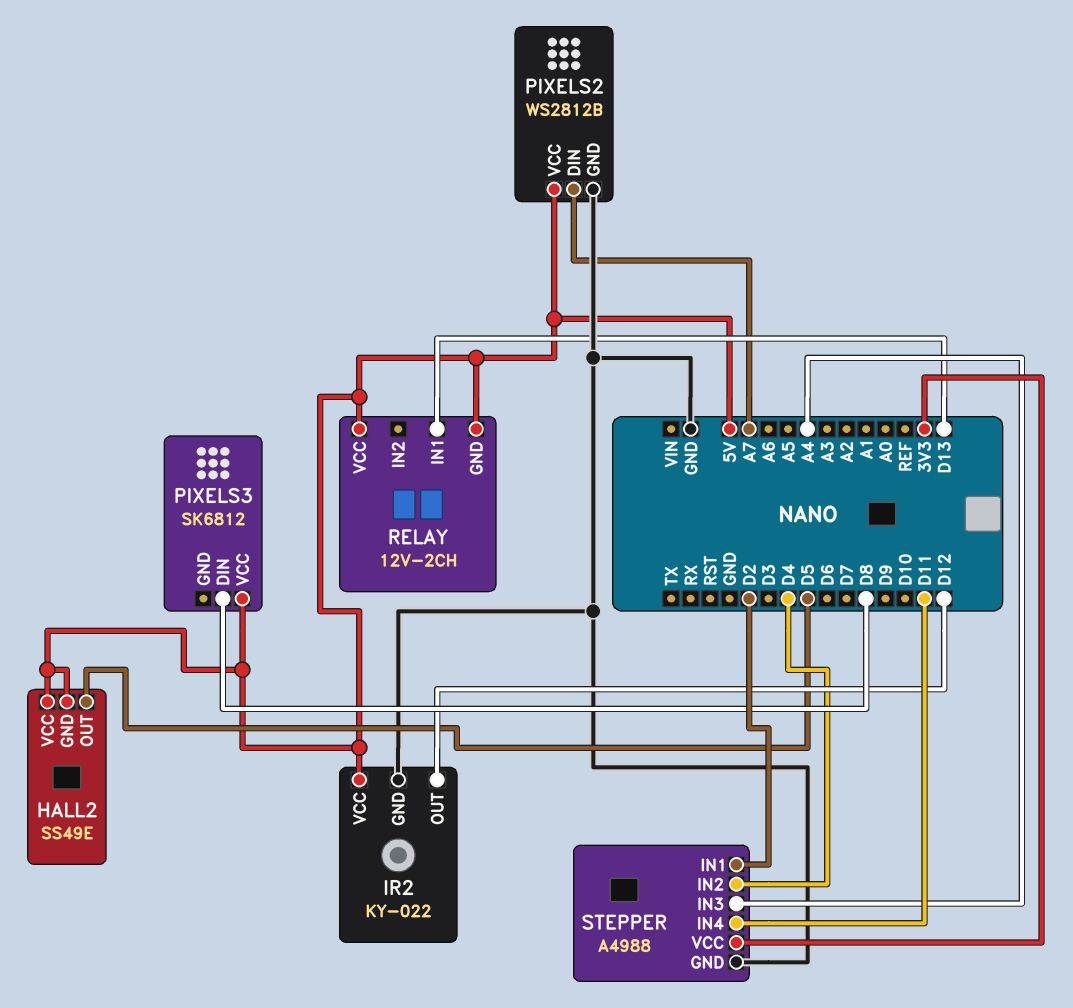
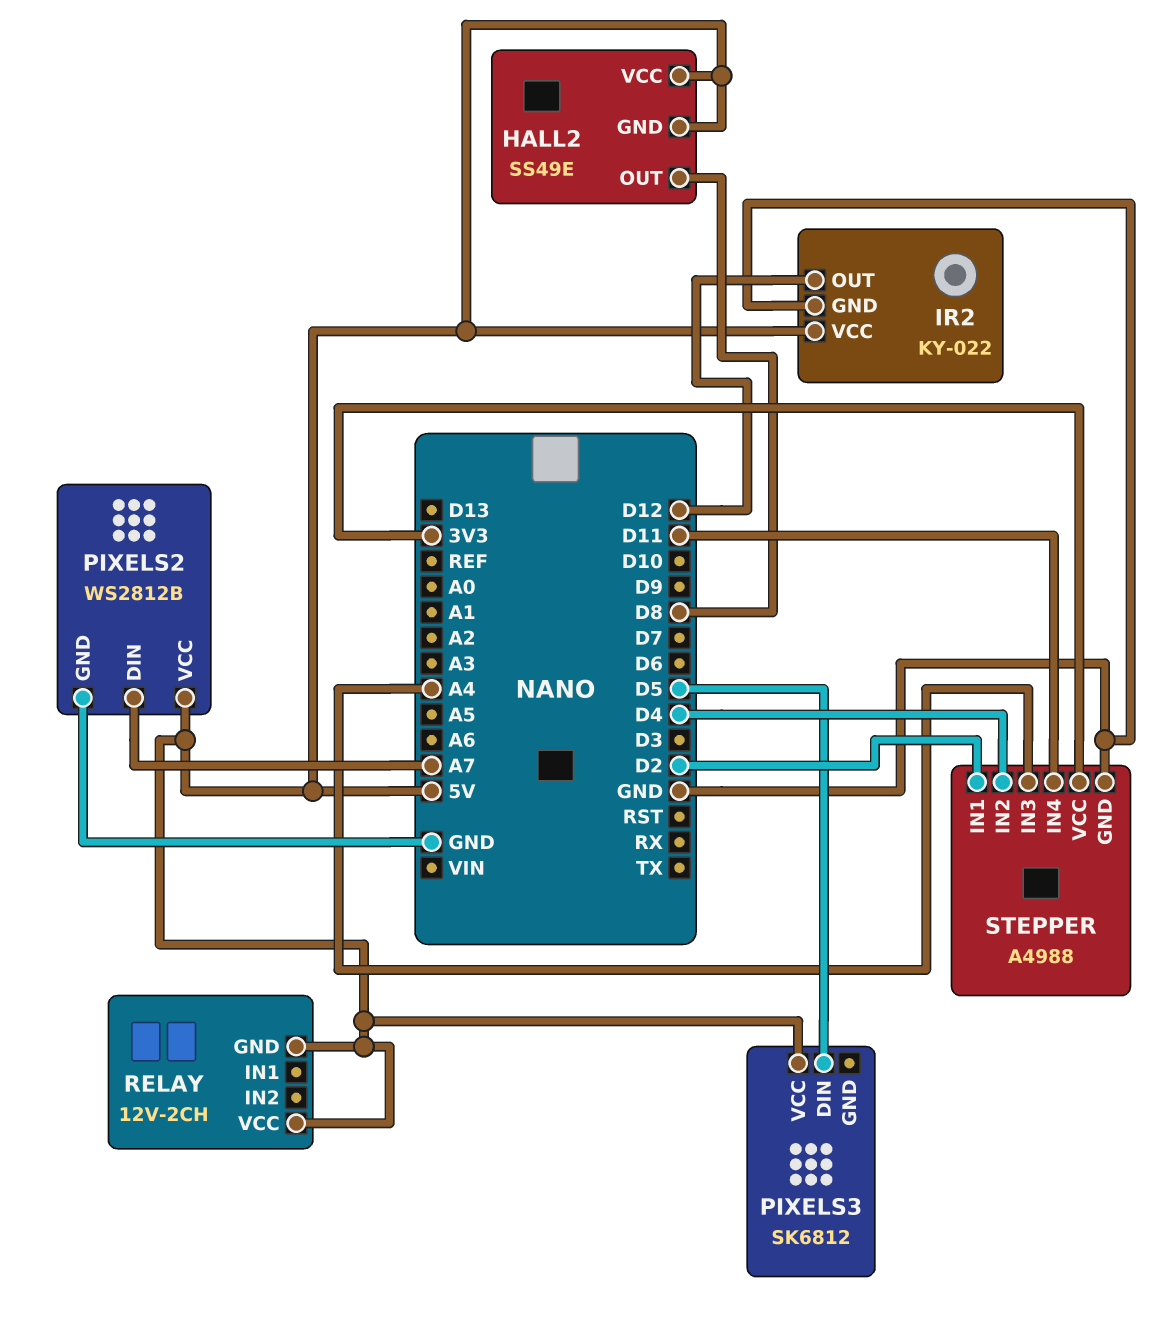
HALL2 pin OUT: D5 -> D8
PIXELS3 pin DIN: D8 -> D5
RELAY pin IN1: D13 -> none

